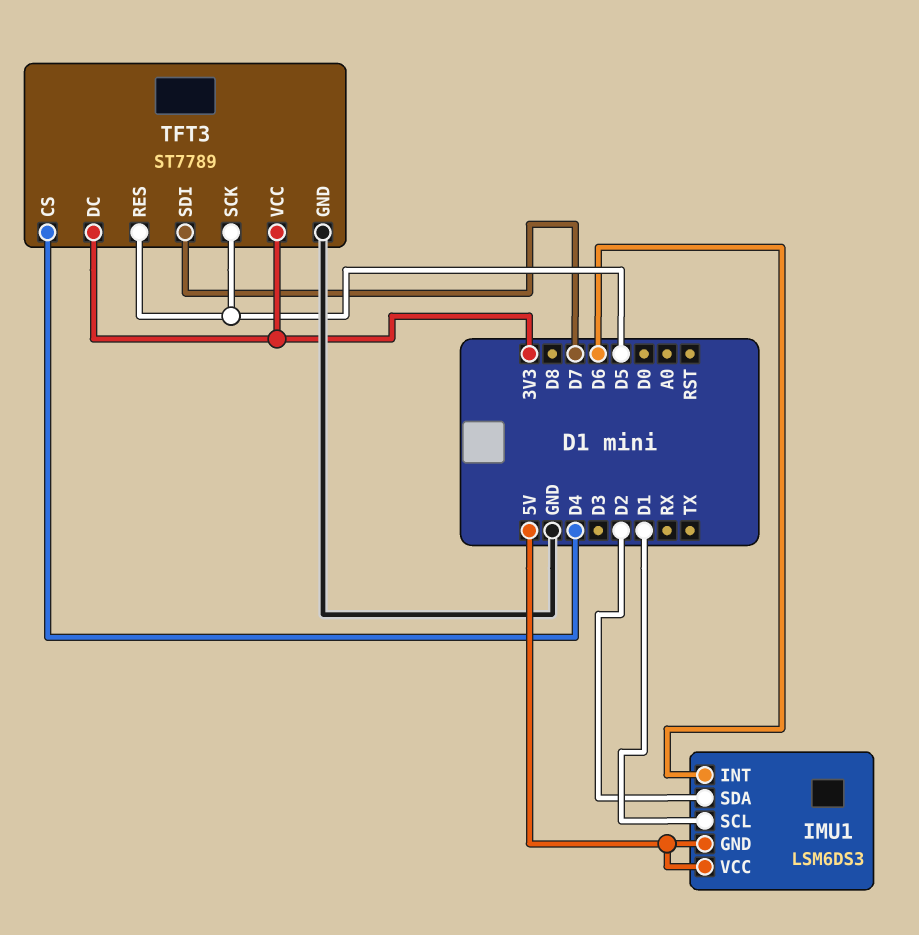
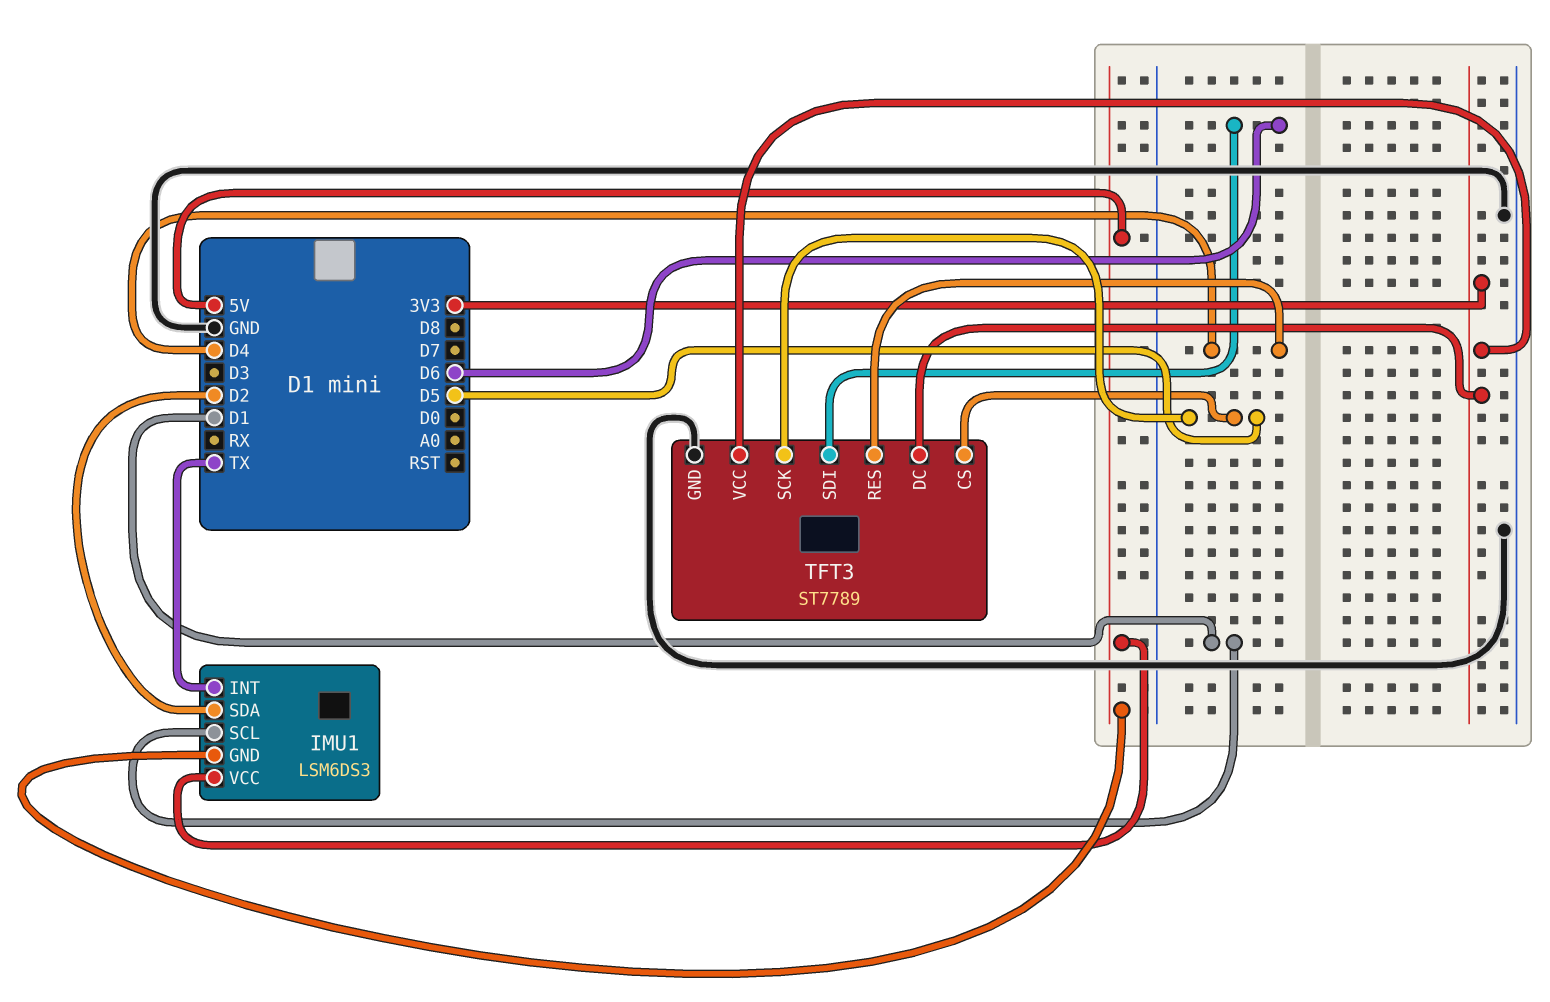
IMU1 pin INT: D6 -> TX
TFT3 pin CS: D4 -> D5
TFT3 pin RES: D5 -> D4
TFT3 pin SDI: D7 -> D6

